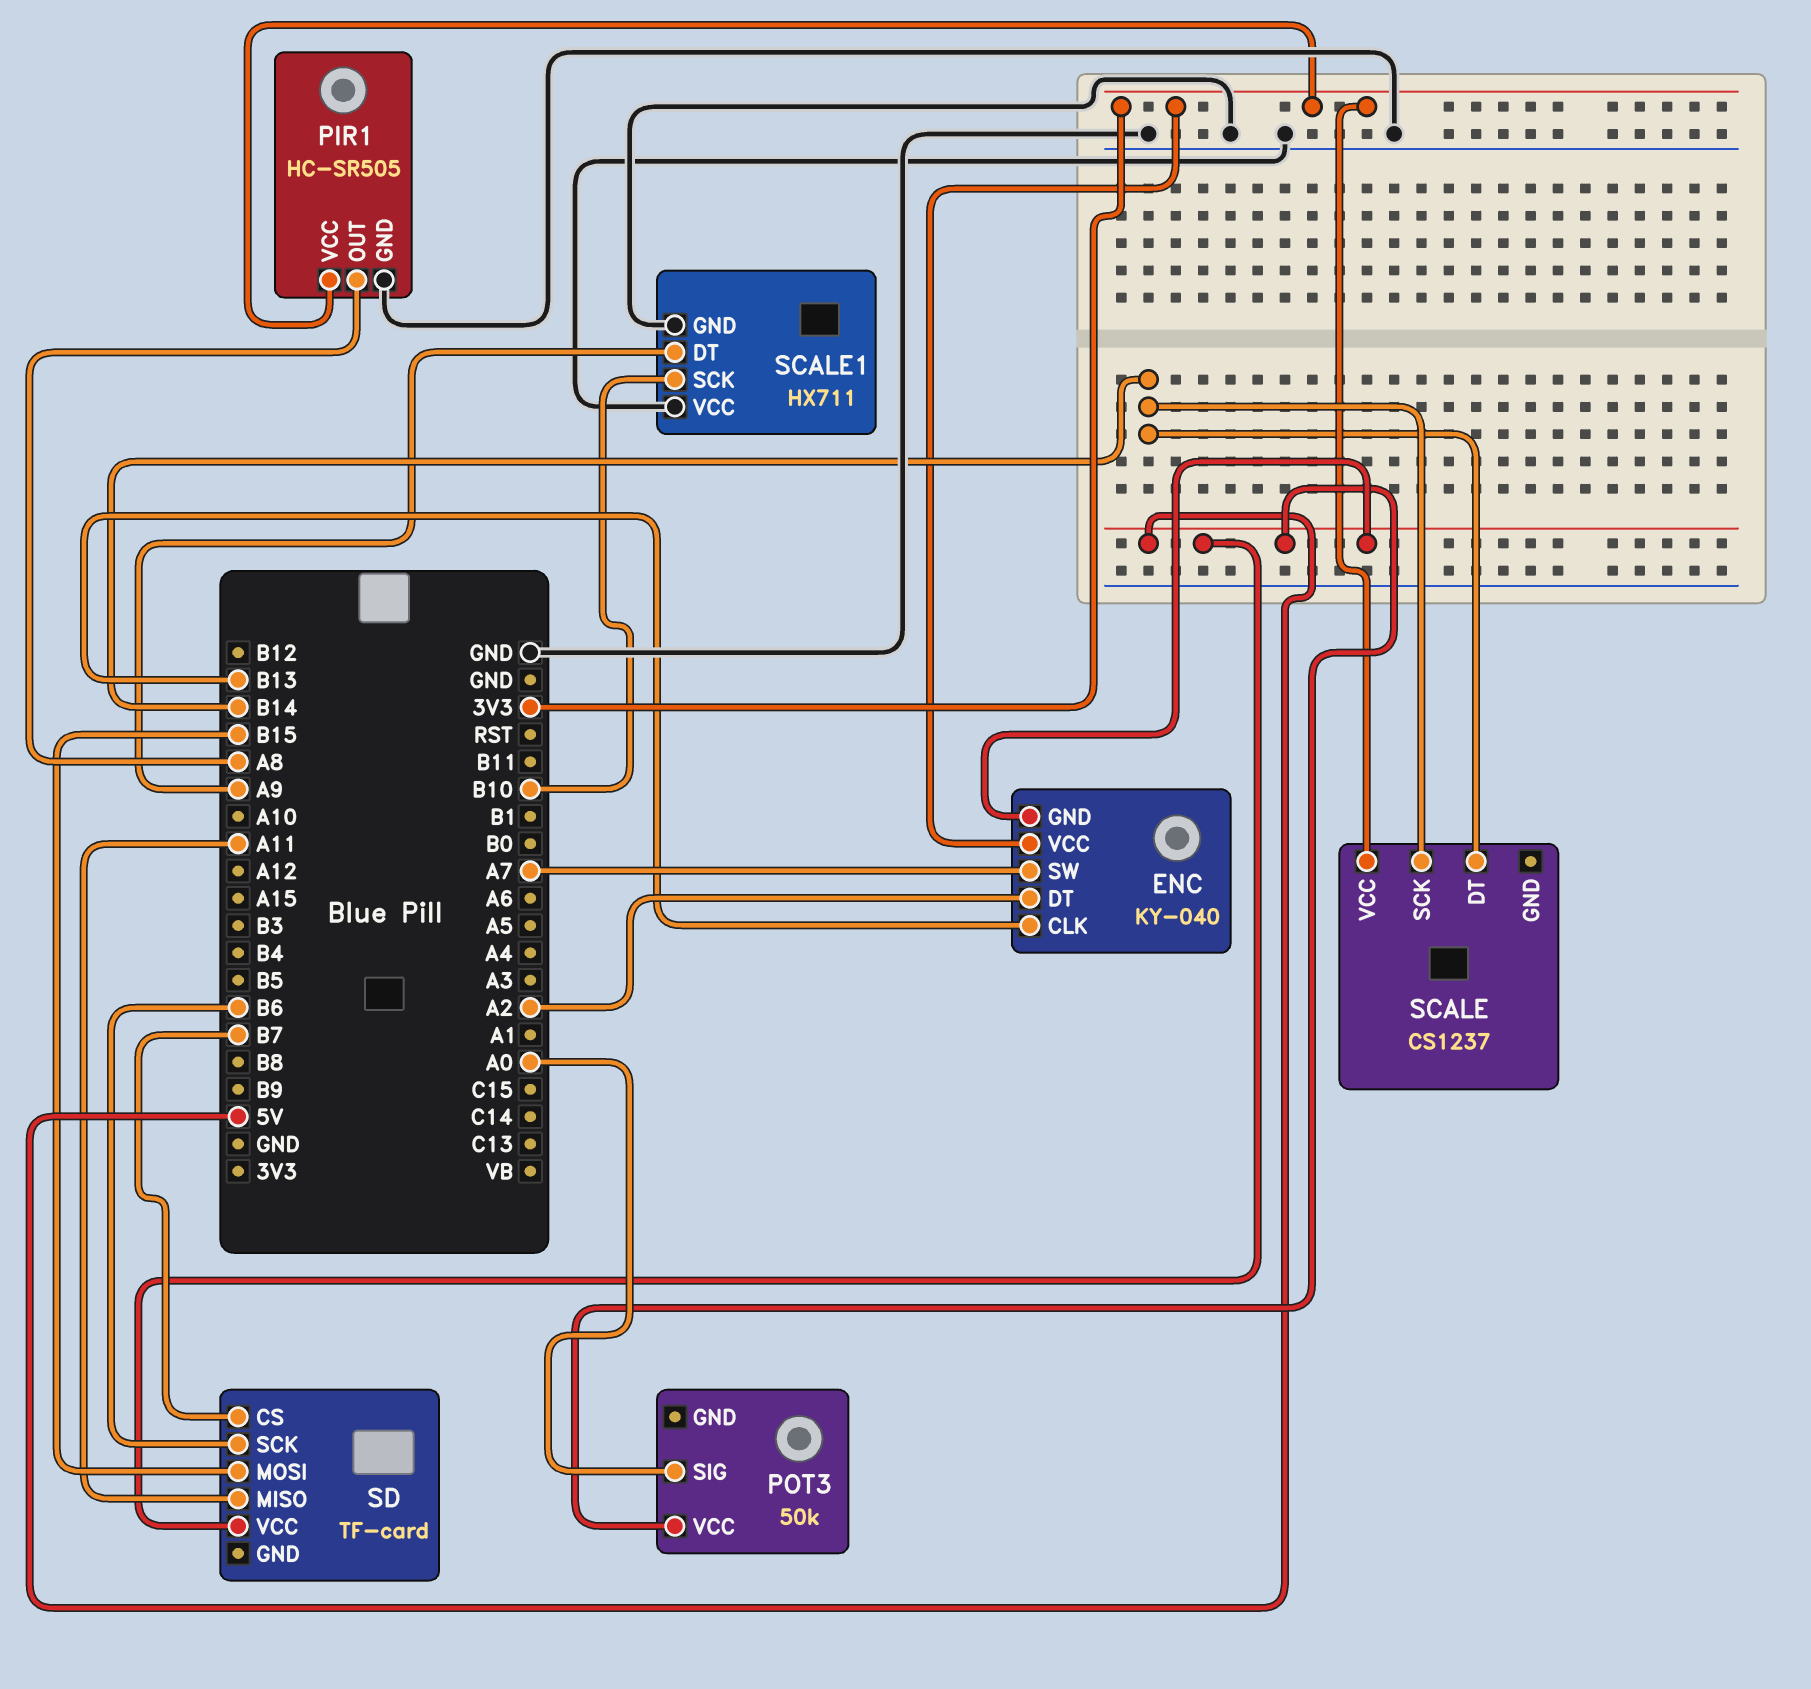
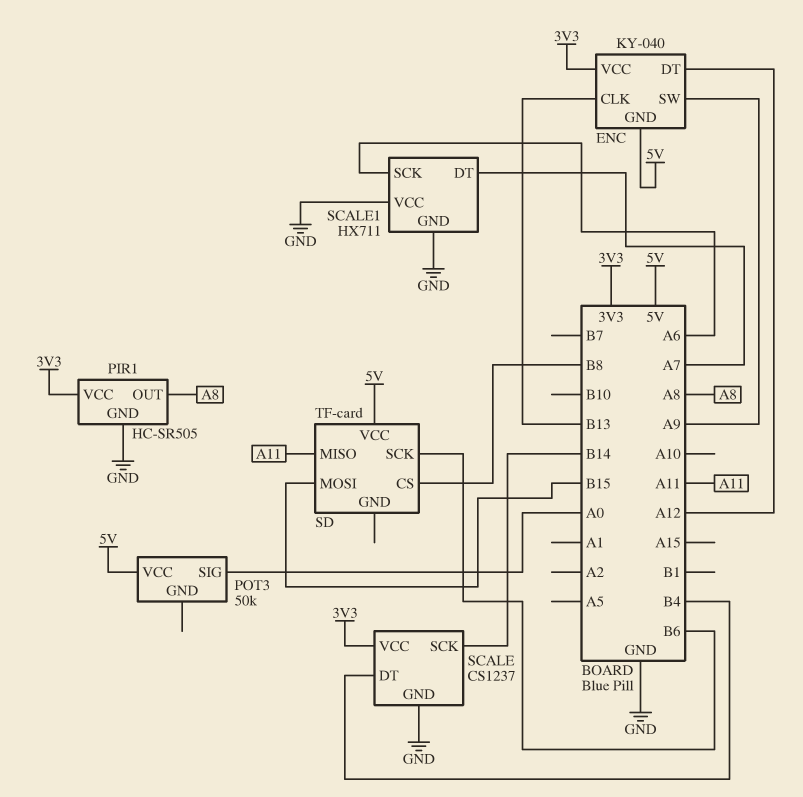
ENC pin DT: A2 -> A12
ENC pin SW: A7 -> A9
SCALE pin DT: B14 -> B4
SCALE pin GND: none -> GND
SCALE1 pin DT: A9 -> A7
SCALE1 pin SCK: B10 -> A6
SD pin CS: B7 -> B8

